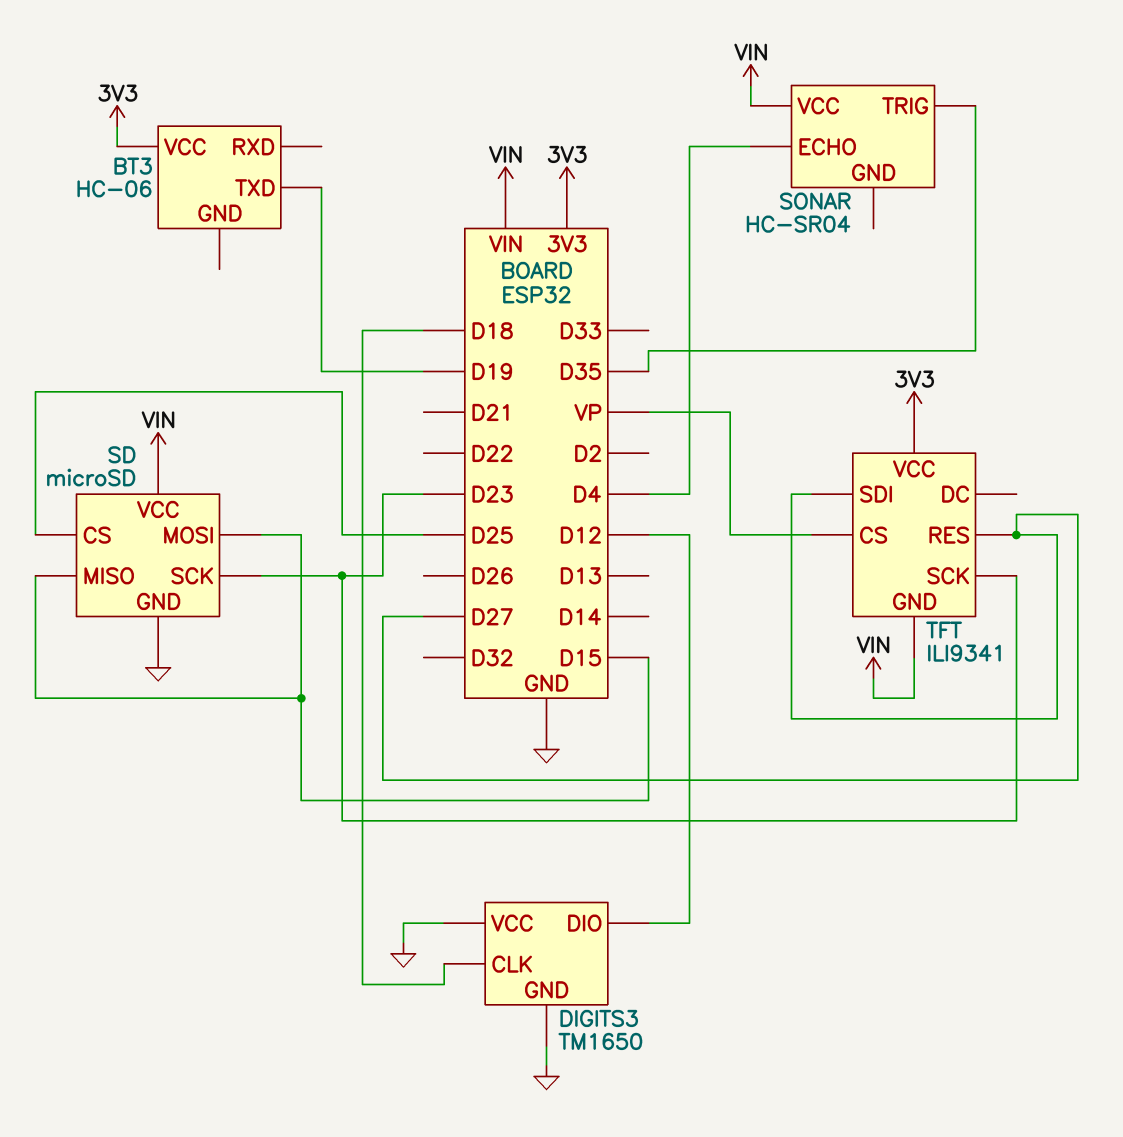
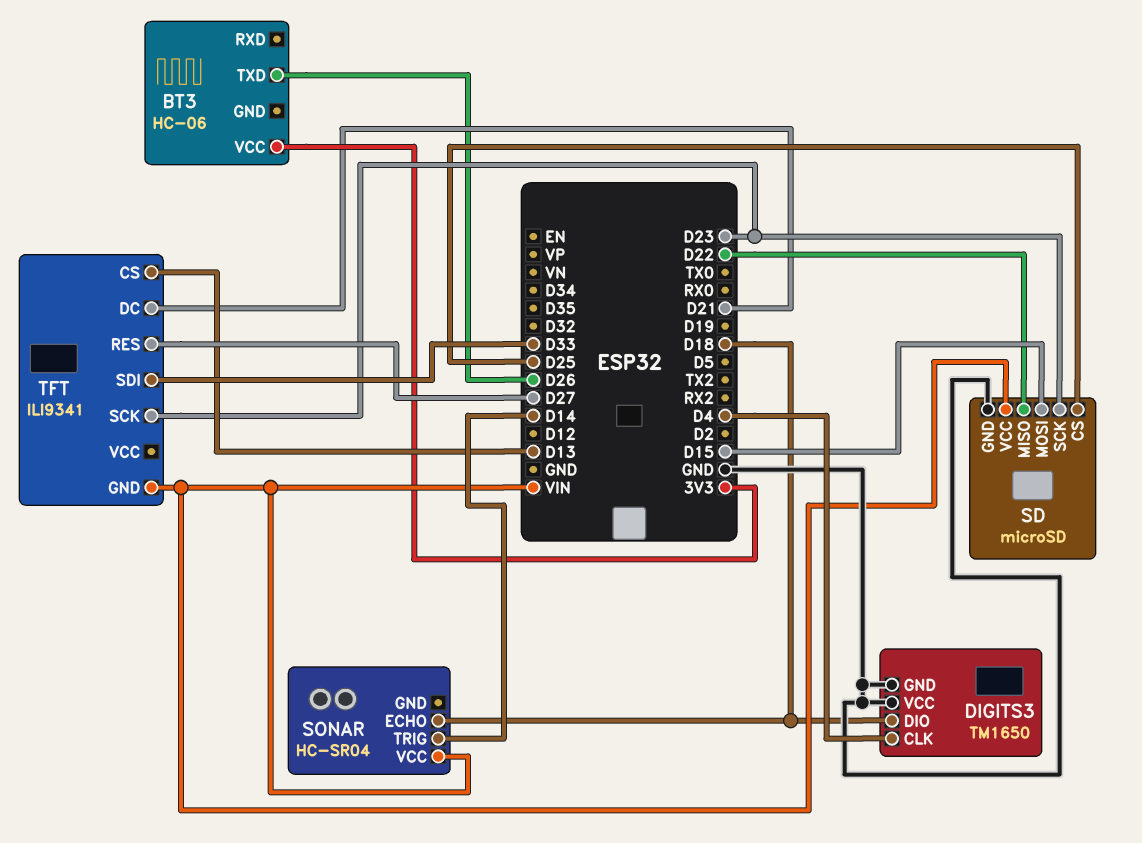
BT3 pin TXD: D19 -> D26
DIGITS3 pin CLK: D18 -> D4
DIGITS3 pin DIO: D12 -> D18
SD pin MISO: D15 -> D22
SONAR pin ECHO: D4 -> D18
SONAR pin TRIG: D35 -> D14
TFT pin CS: VP -> D13
TFT pin DC: none -> D21
TFT pin SDI: D27 -> D33
TFT pin VCC: 3V3 -> none

